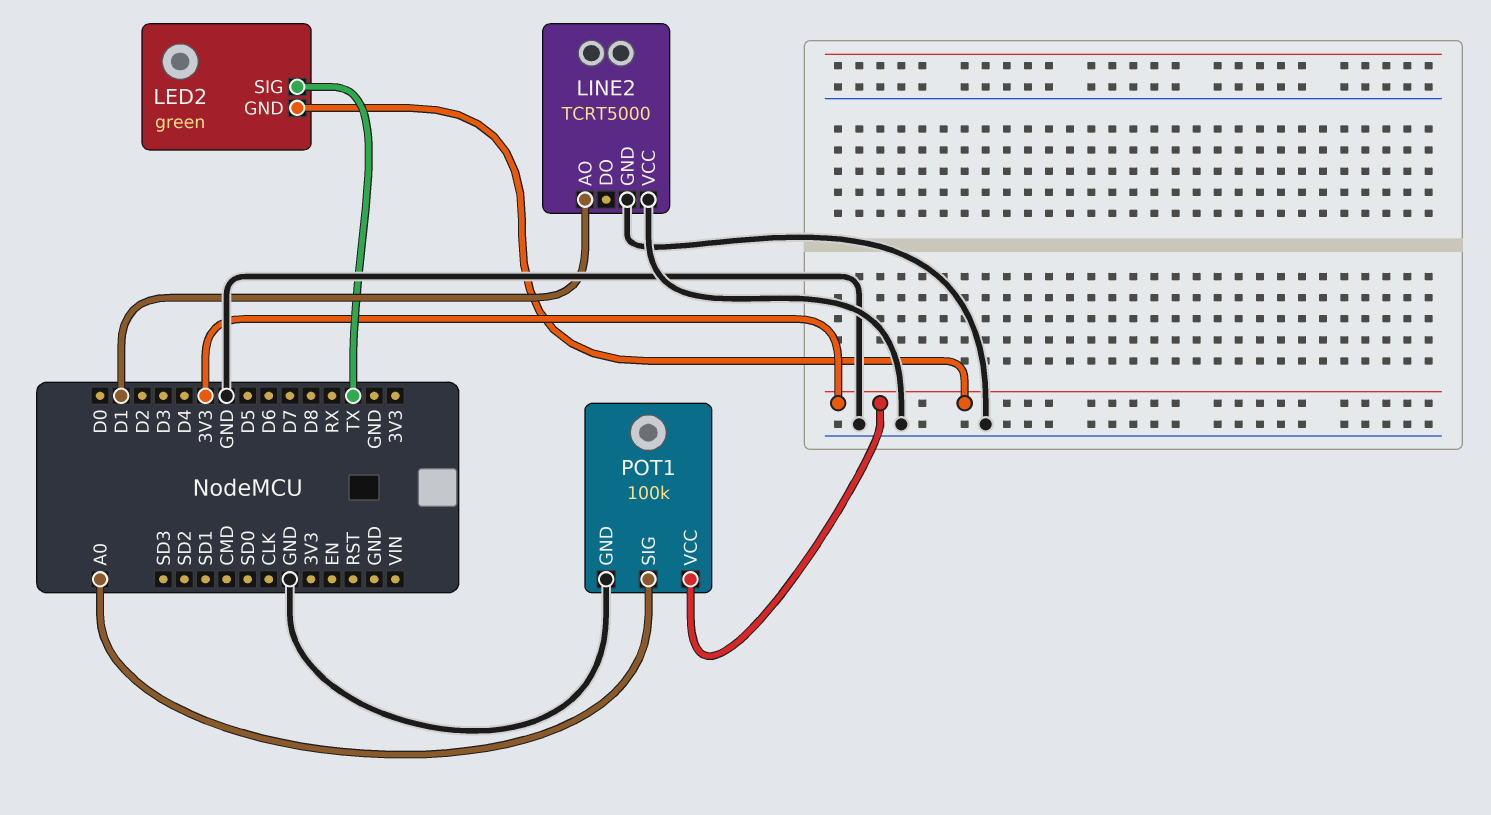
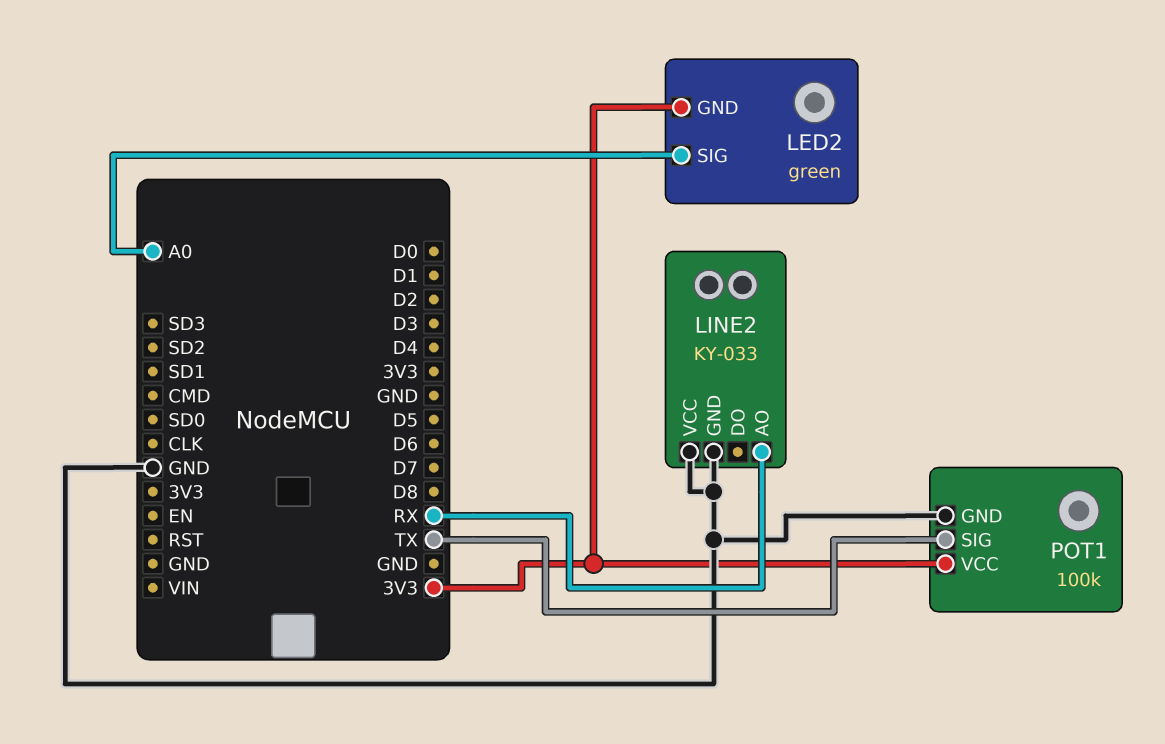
LED2 pin SIG: TX -> A0
LINE2: TCRT5000 -> KY-033
LINE2 pin AO: D1 -> RX
POT1 pin SIG: A0 -> TX

